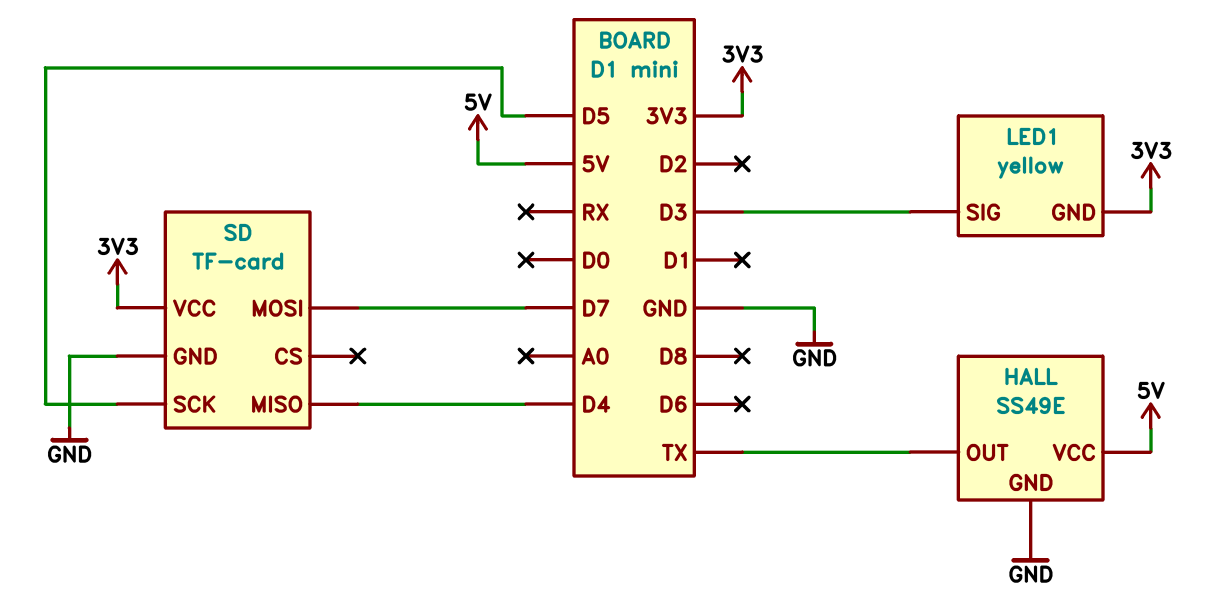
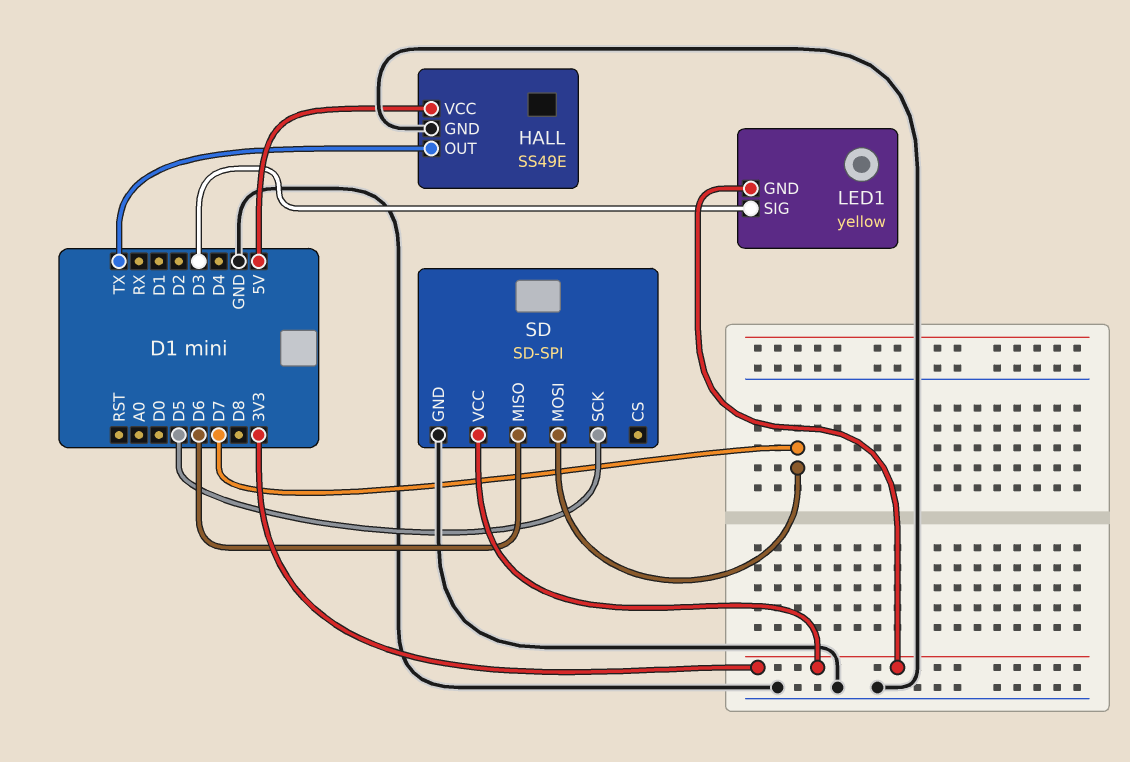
SD: TF-card -> SD-SPI
SD pin MISO: D4 -> D6

